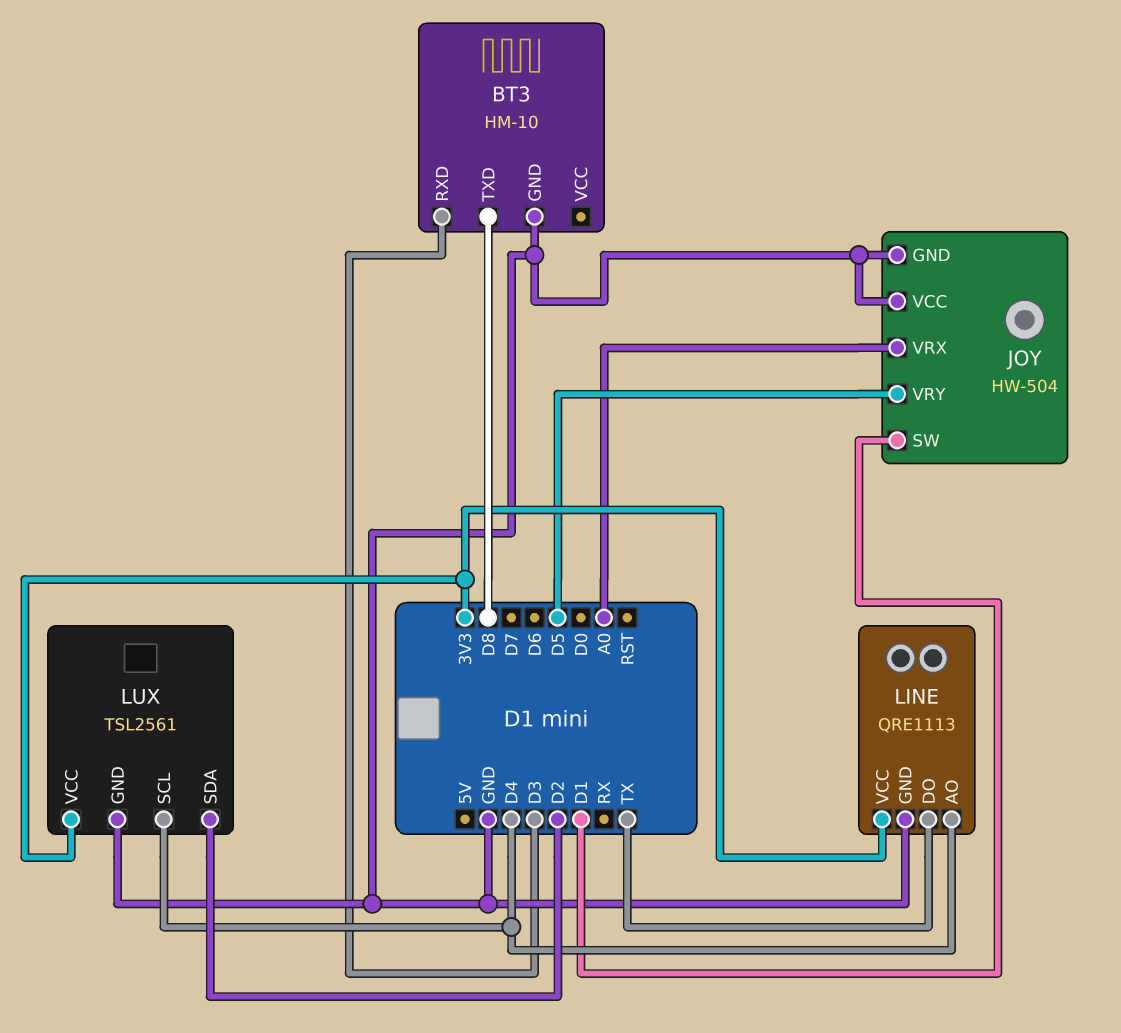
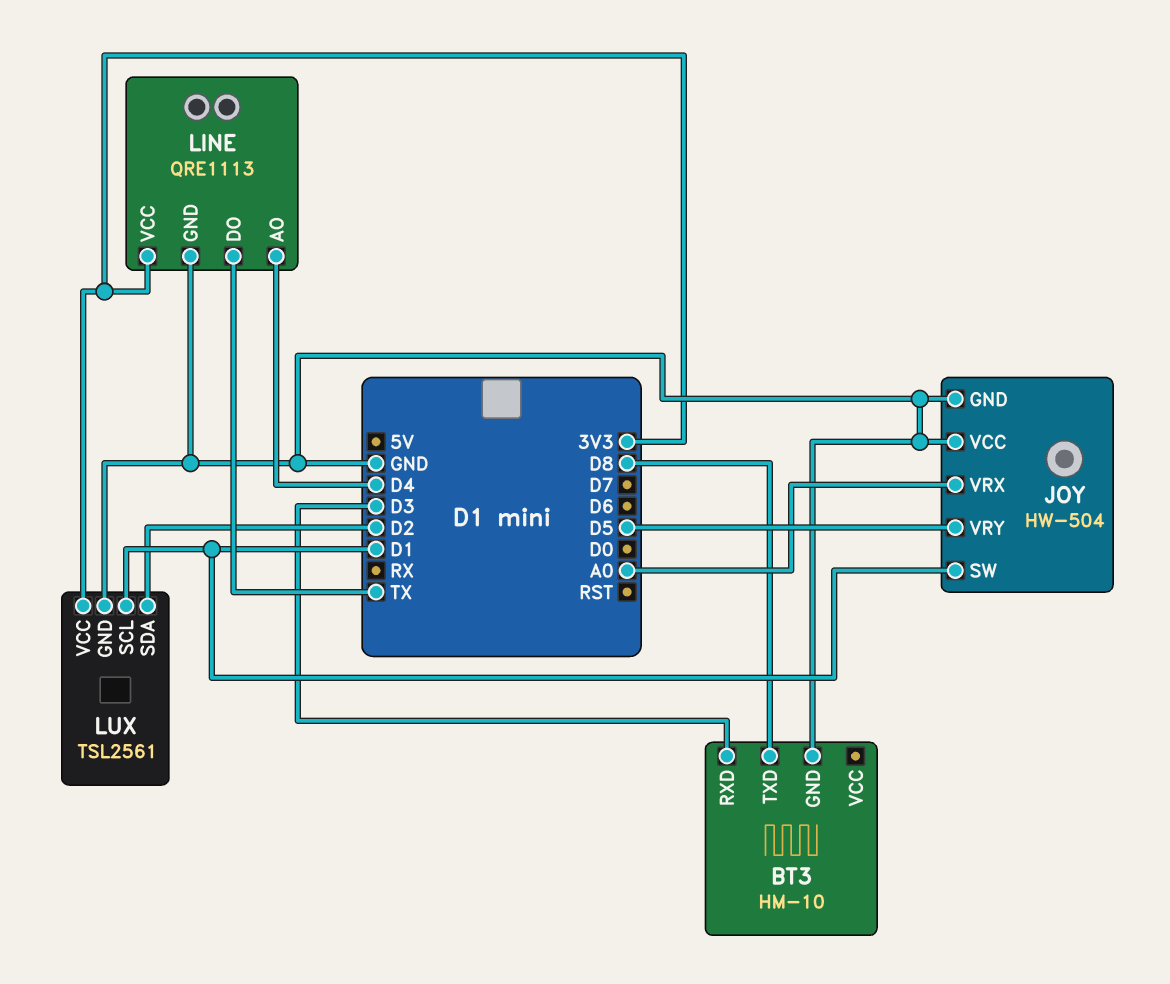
LUX pin SCL: D4 -> D1

